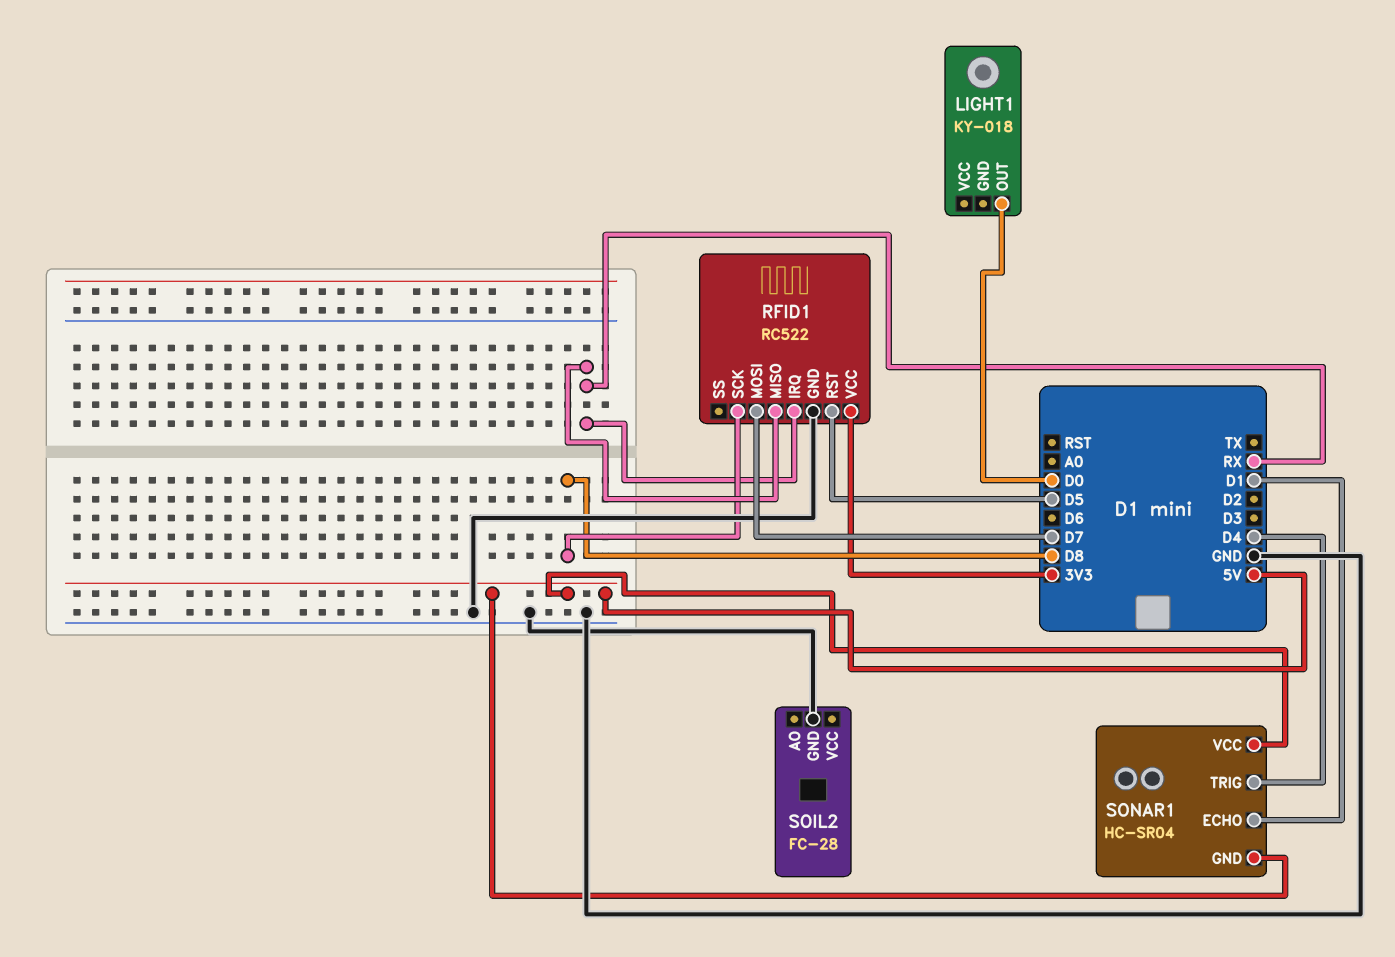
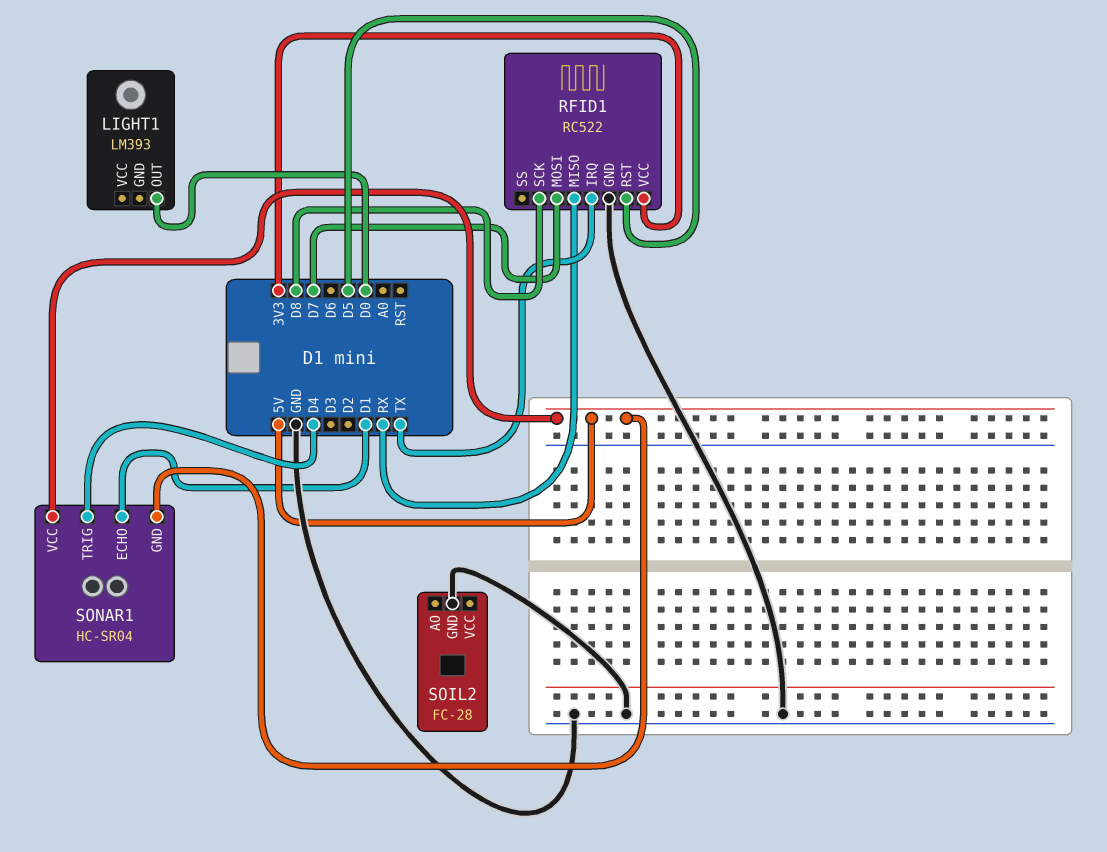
LIGHT1: KY-018 -> LM393
RFID1 pin IRQ: RX -> TX

